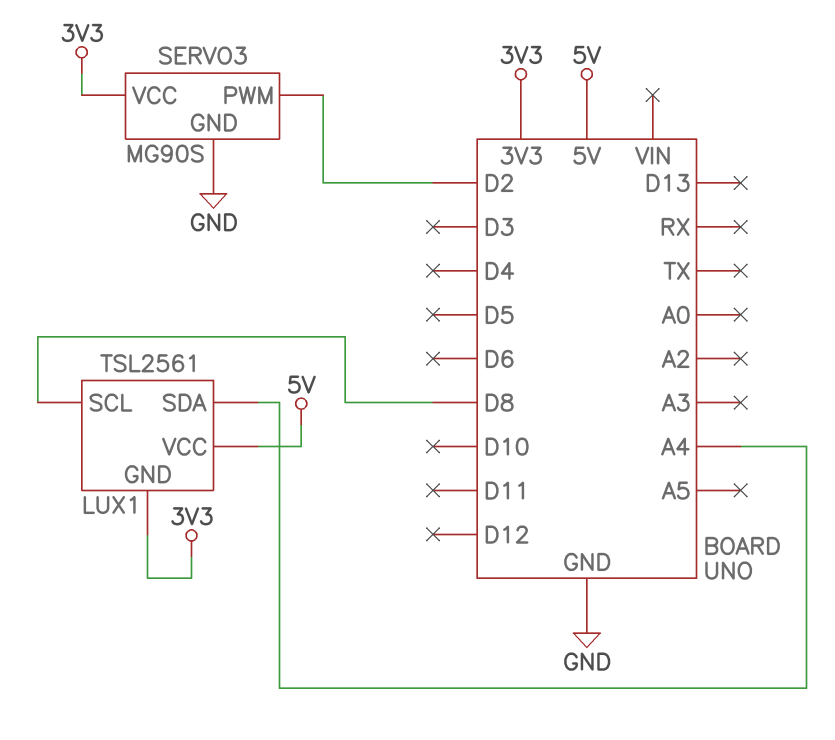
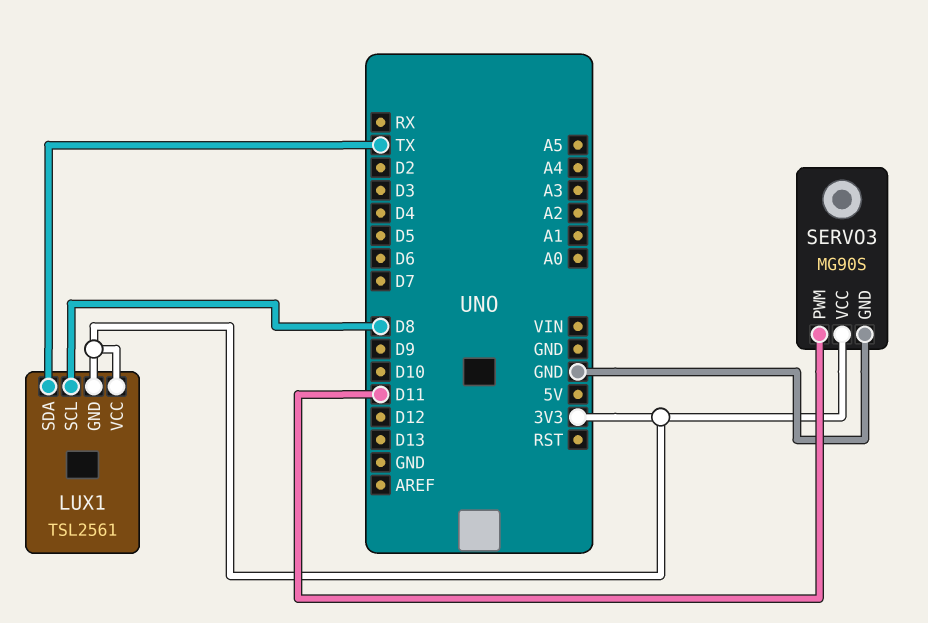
LUX1 pin SDA: A4 -> TX
LUX1 pin VCC: 5V -> 3V3
SERVO3 pin PWM: D2 -> D11

